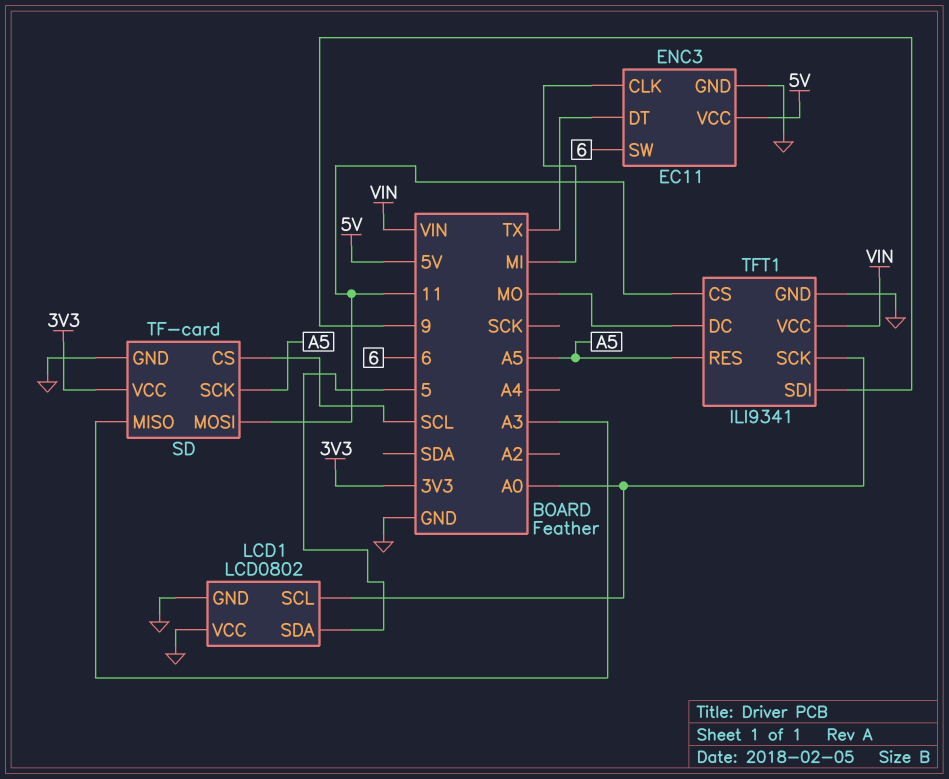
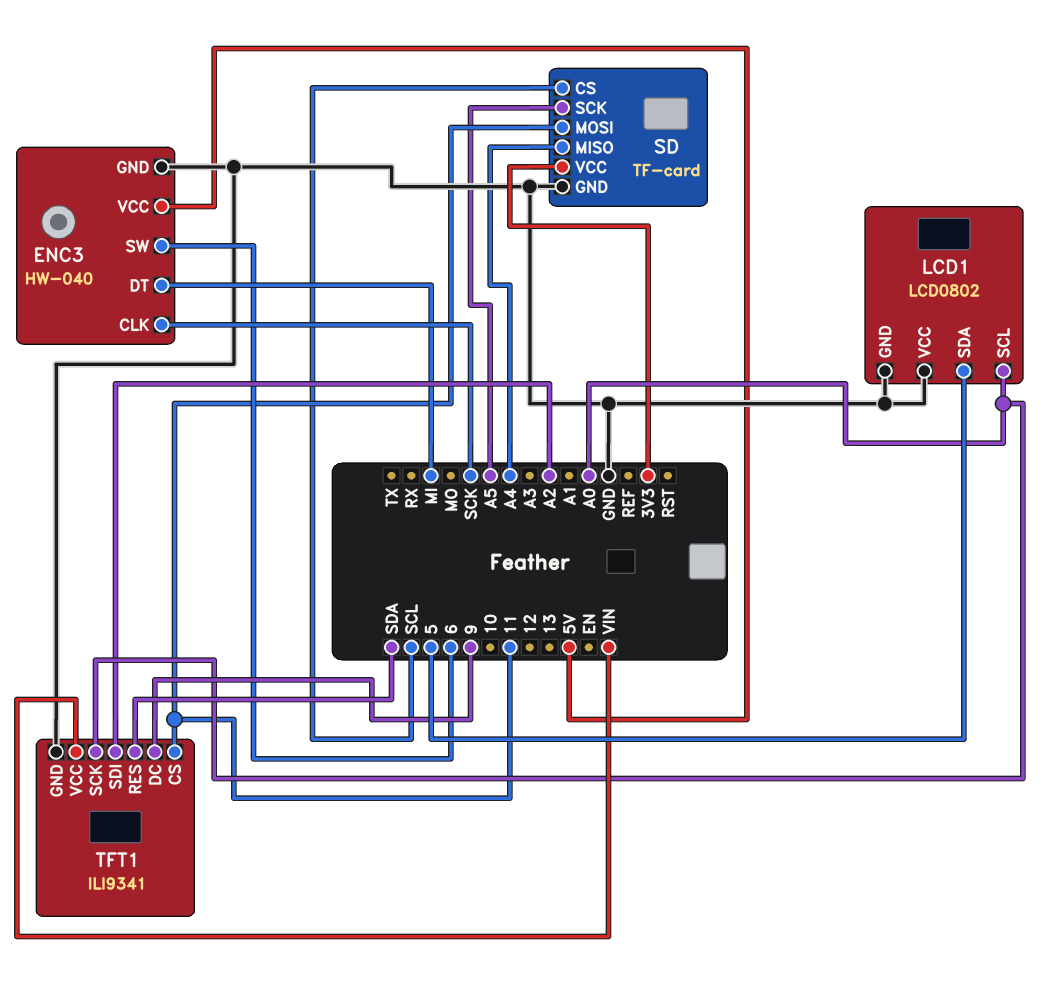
ENC3: EC11 -> HW-040
ENC3 pin CLK: MI -> SCK
ENC3 pin DT: TX -> MI
SD pin MISO: A3 -> A4
TFT1 pin DC: MO -> 9
TFT1 pin RES: A5 -> SDA
TFT1 pin SDI: 9 -> A2

